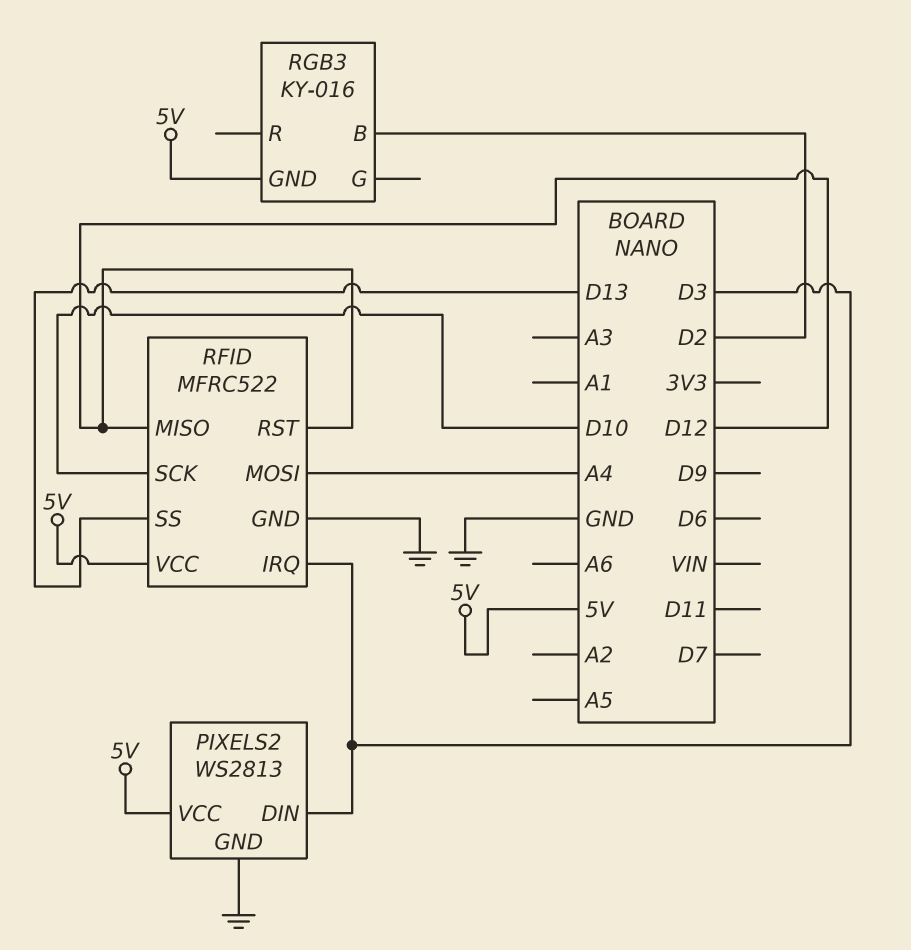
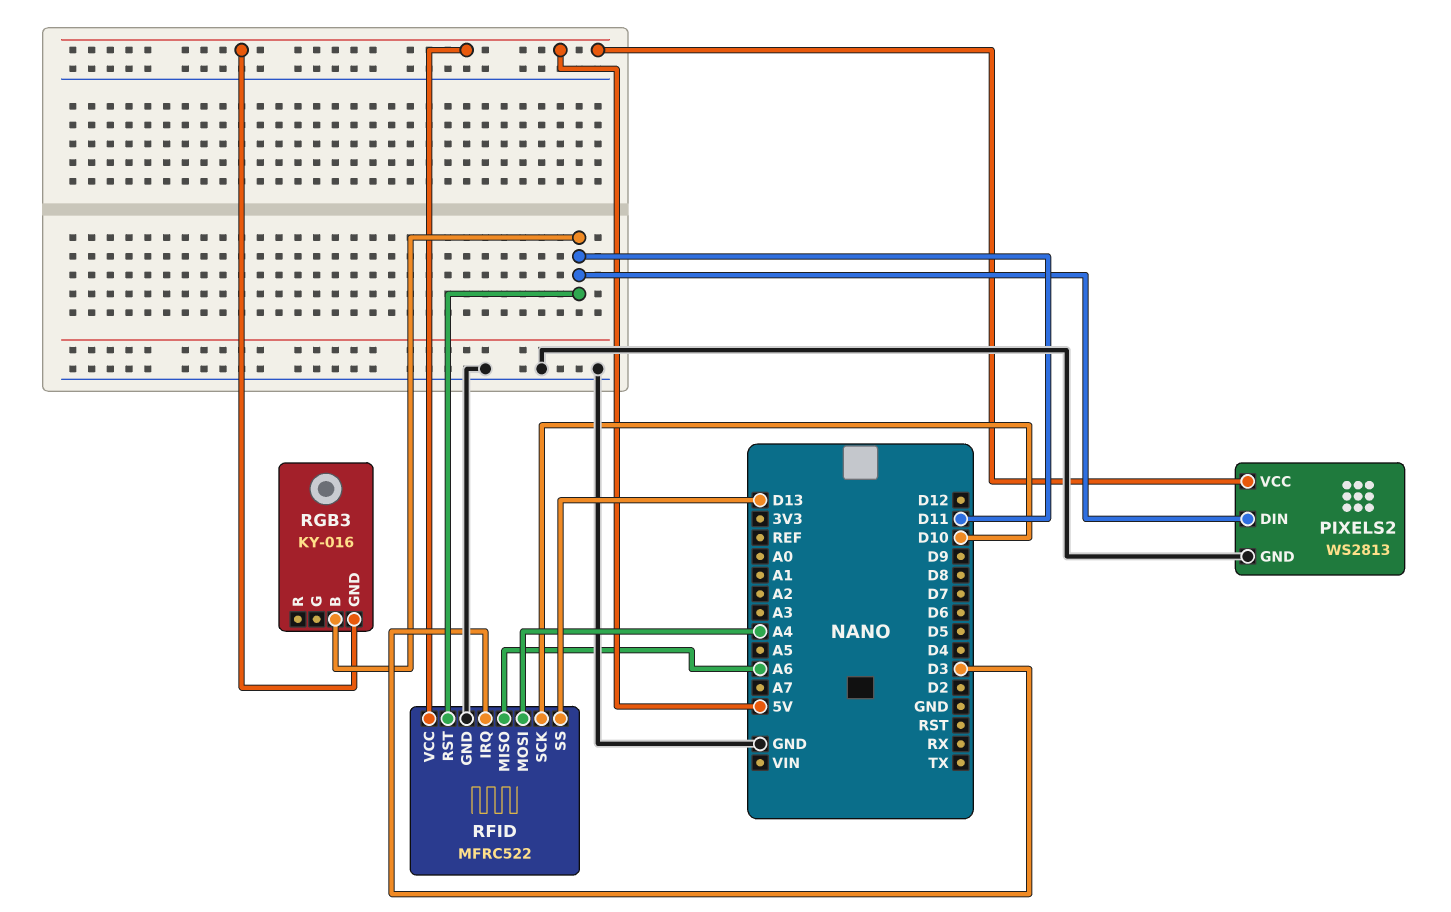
PIXELS2 pin DIN: D3 -> D11
RFID pin MISO: D12 -> A6
RFID pin RST: D12 -> D11
RGB3 pin B: D2 -> D11

